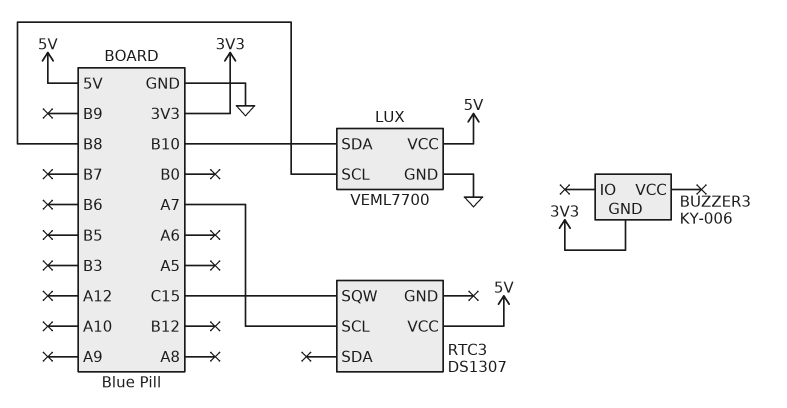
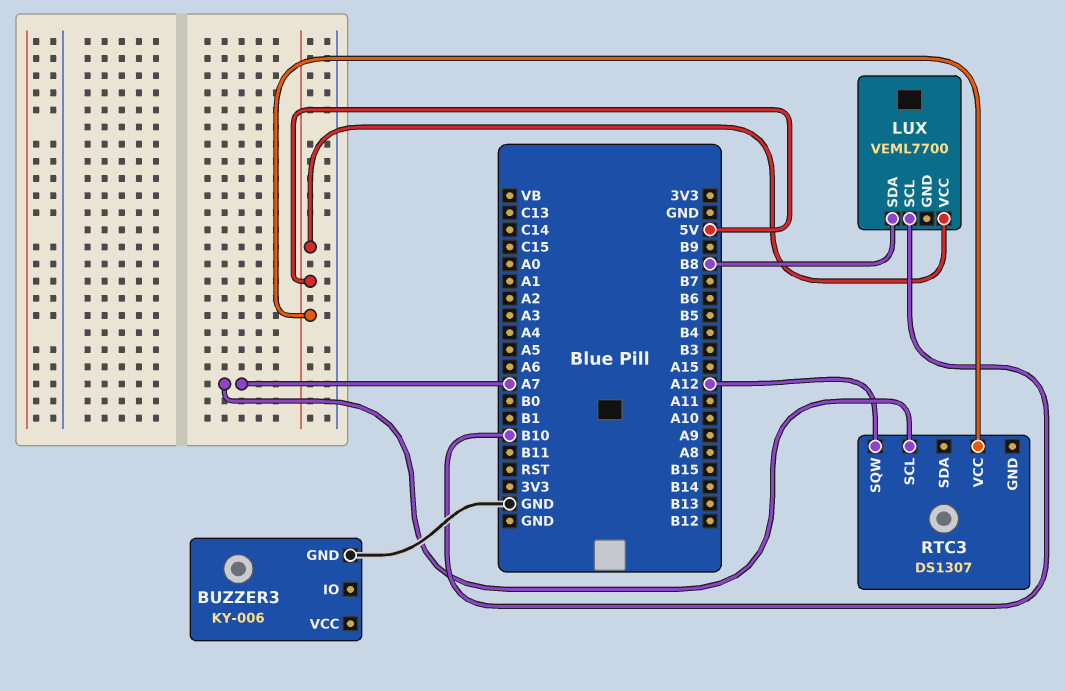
BUZZER3 pin GND: 3V3 -> GND
LUX pin GND: GND -> none
LUX pin SCL: B8 -> B10
LUX pin SDA: B10 -> B8
RTC3 pin SQW: C15 -> A12

